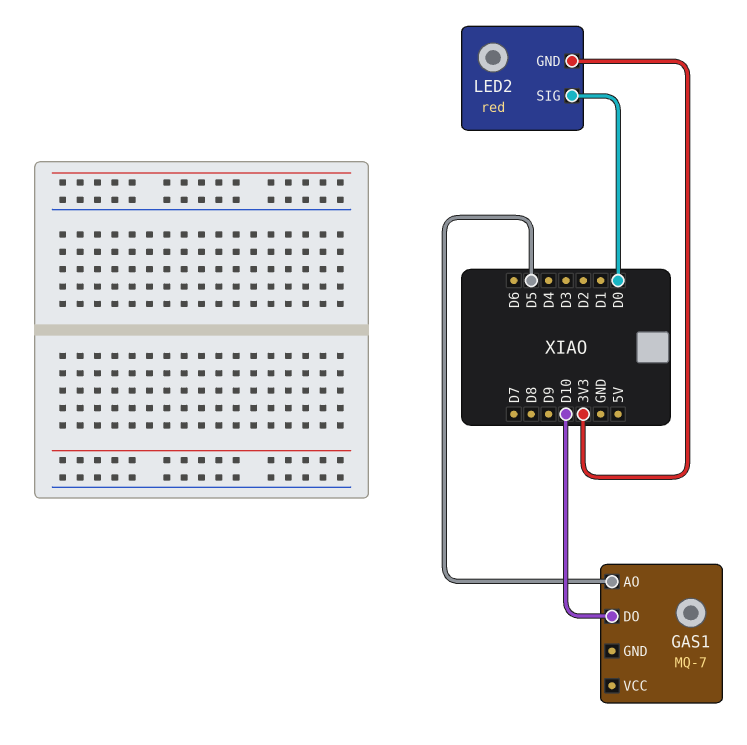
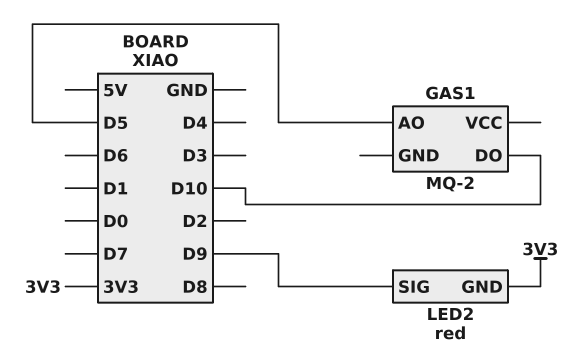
GAS1: MQ-7 -> MQ-2
LED2 pin SIG: D0 -> D9

